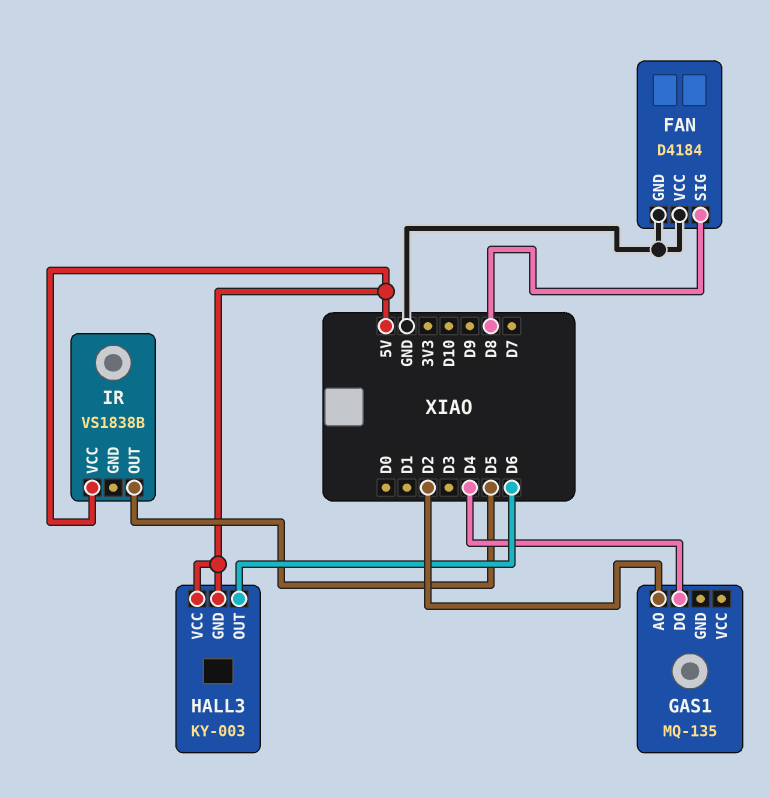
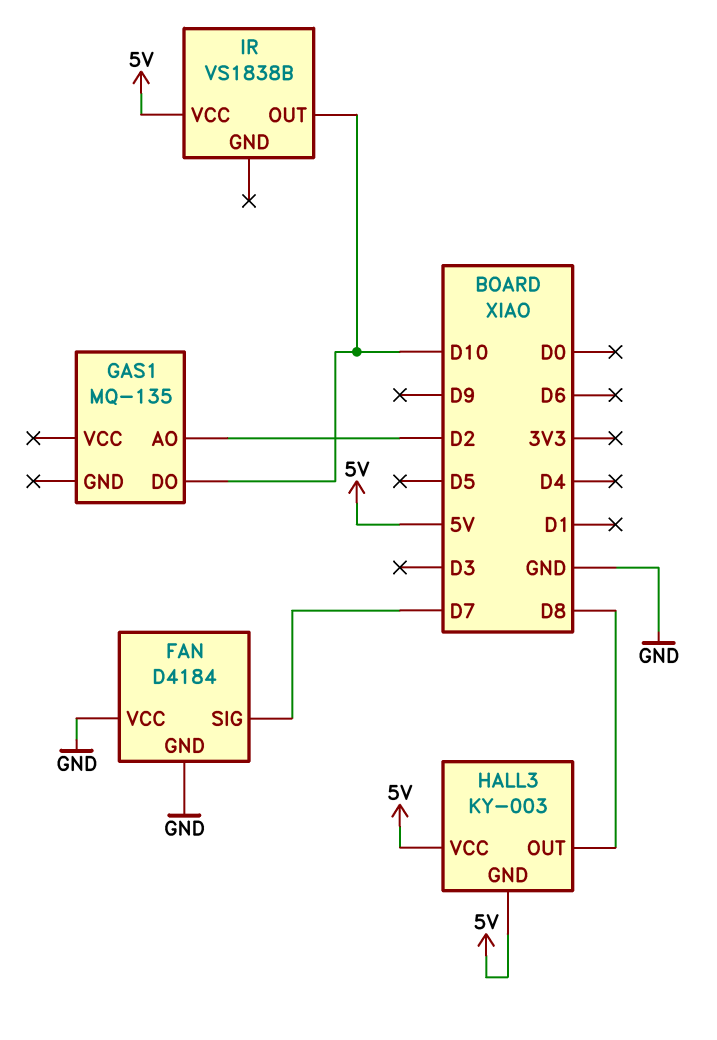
FAN pin SIG: D8 -> D7
GAS1 pin DO: D4 -> D10
HALL3 pin OUT: D6 -> D8
IR pin OUT: D5 -> D10

